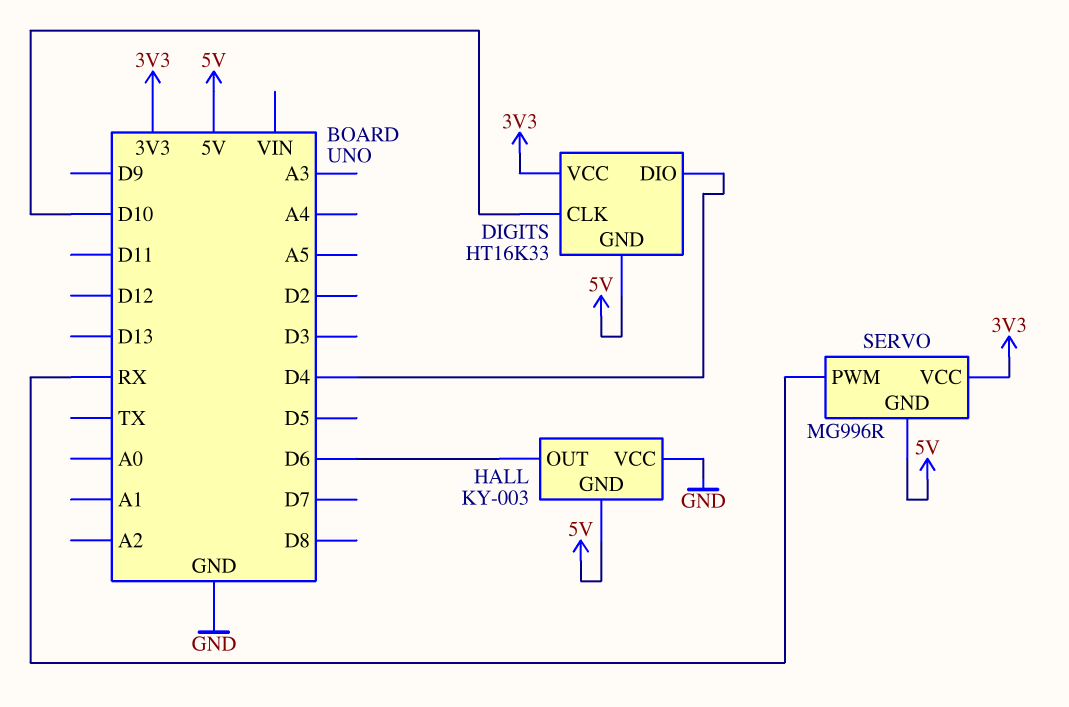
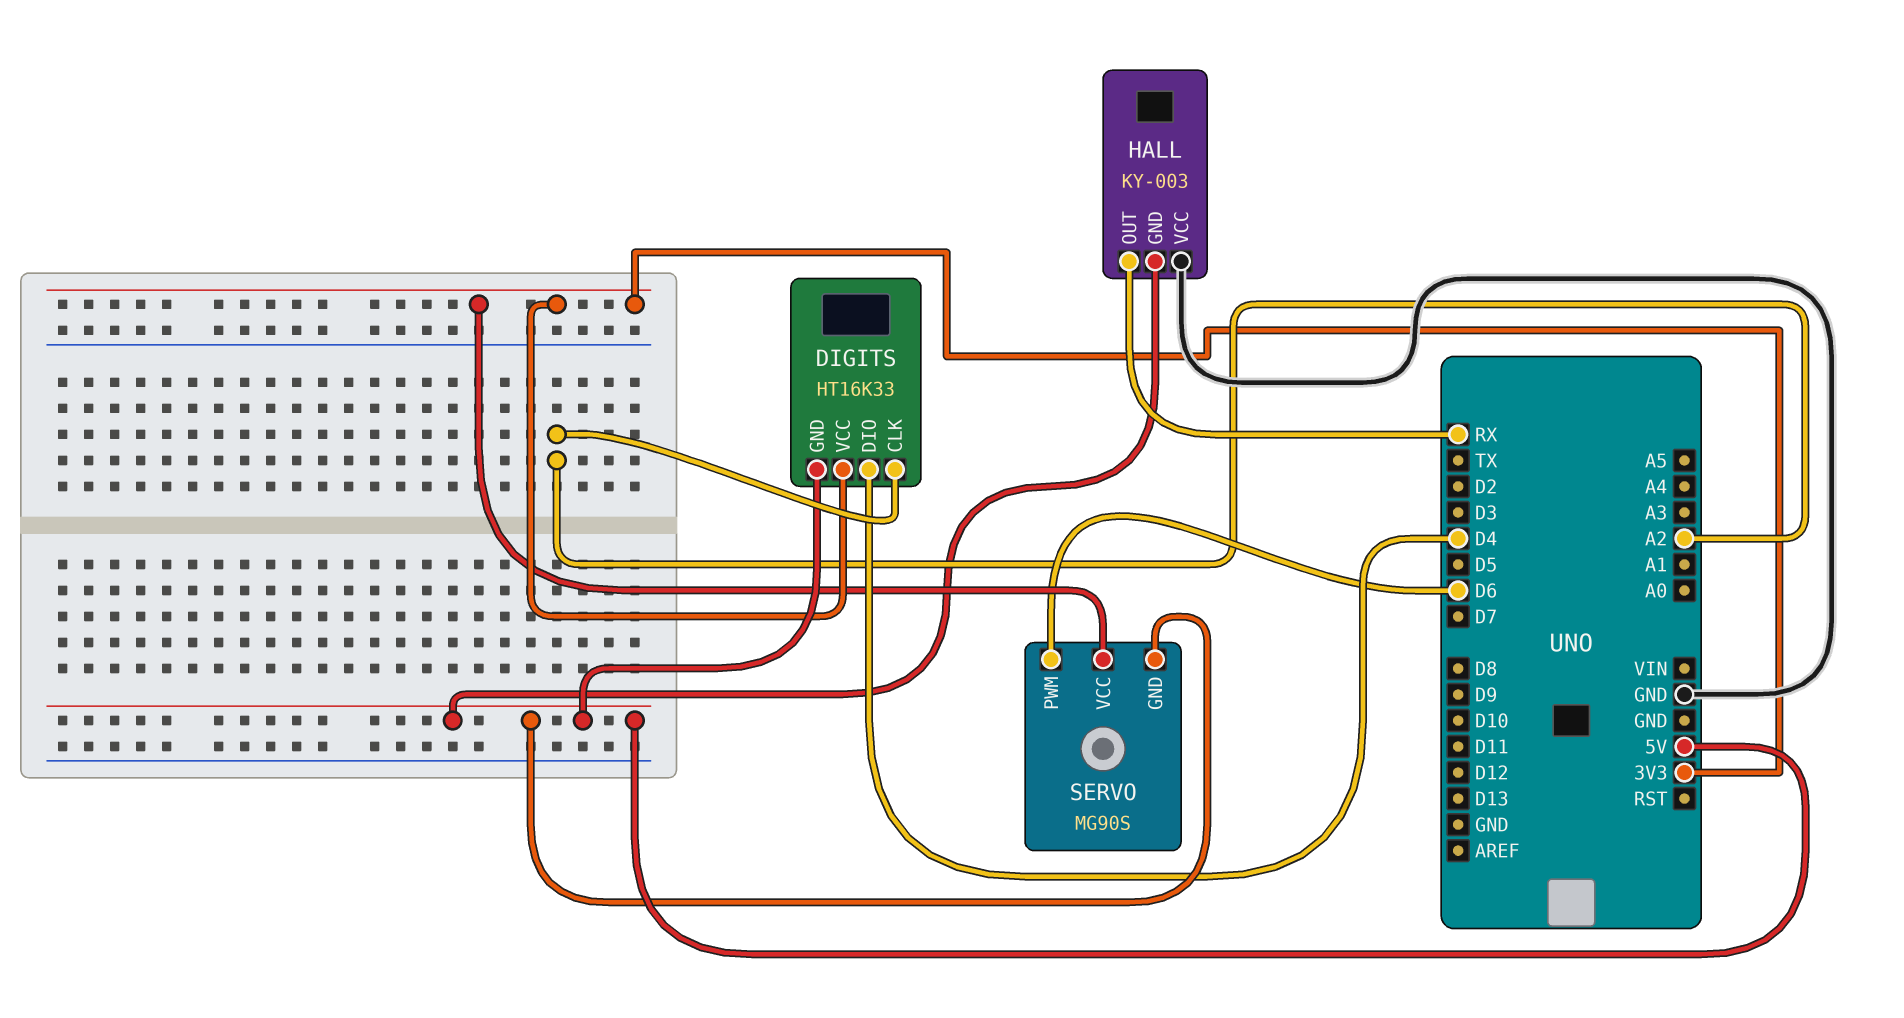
DIGITS pin CLK: D10 -> A2
HALL pin OUT: D6 -> RX
SERVO: MG996R -> MG90S
SERVO pin PWM: RX -> D6

